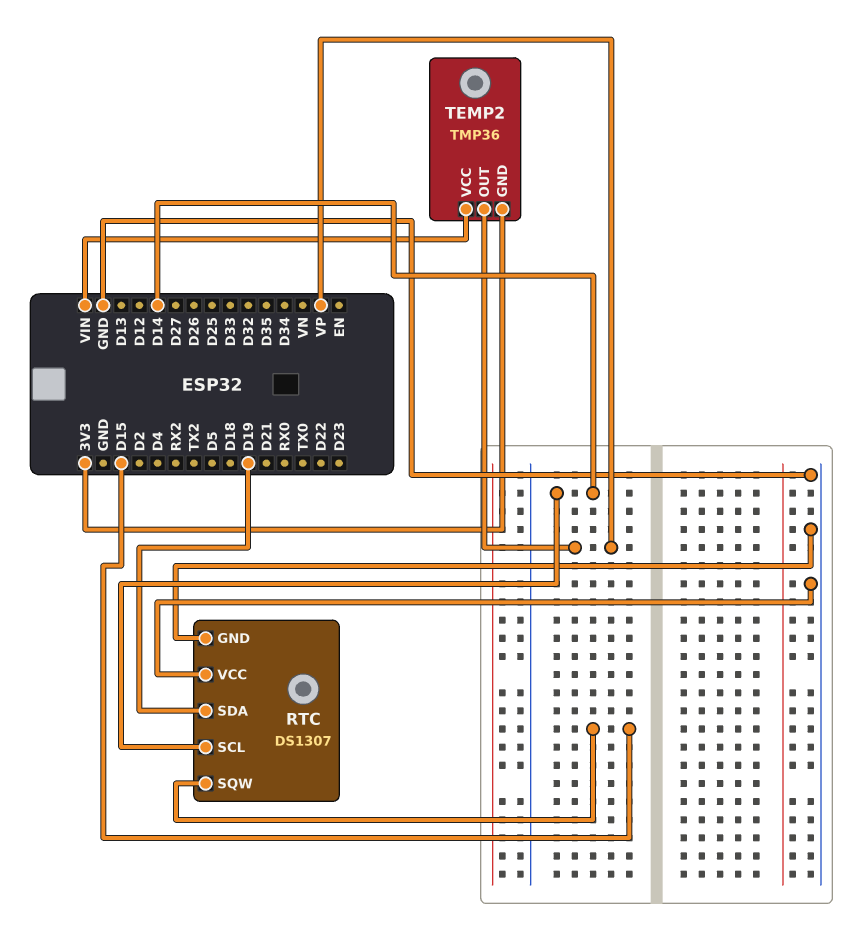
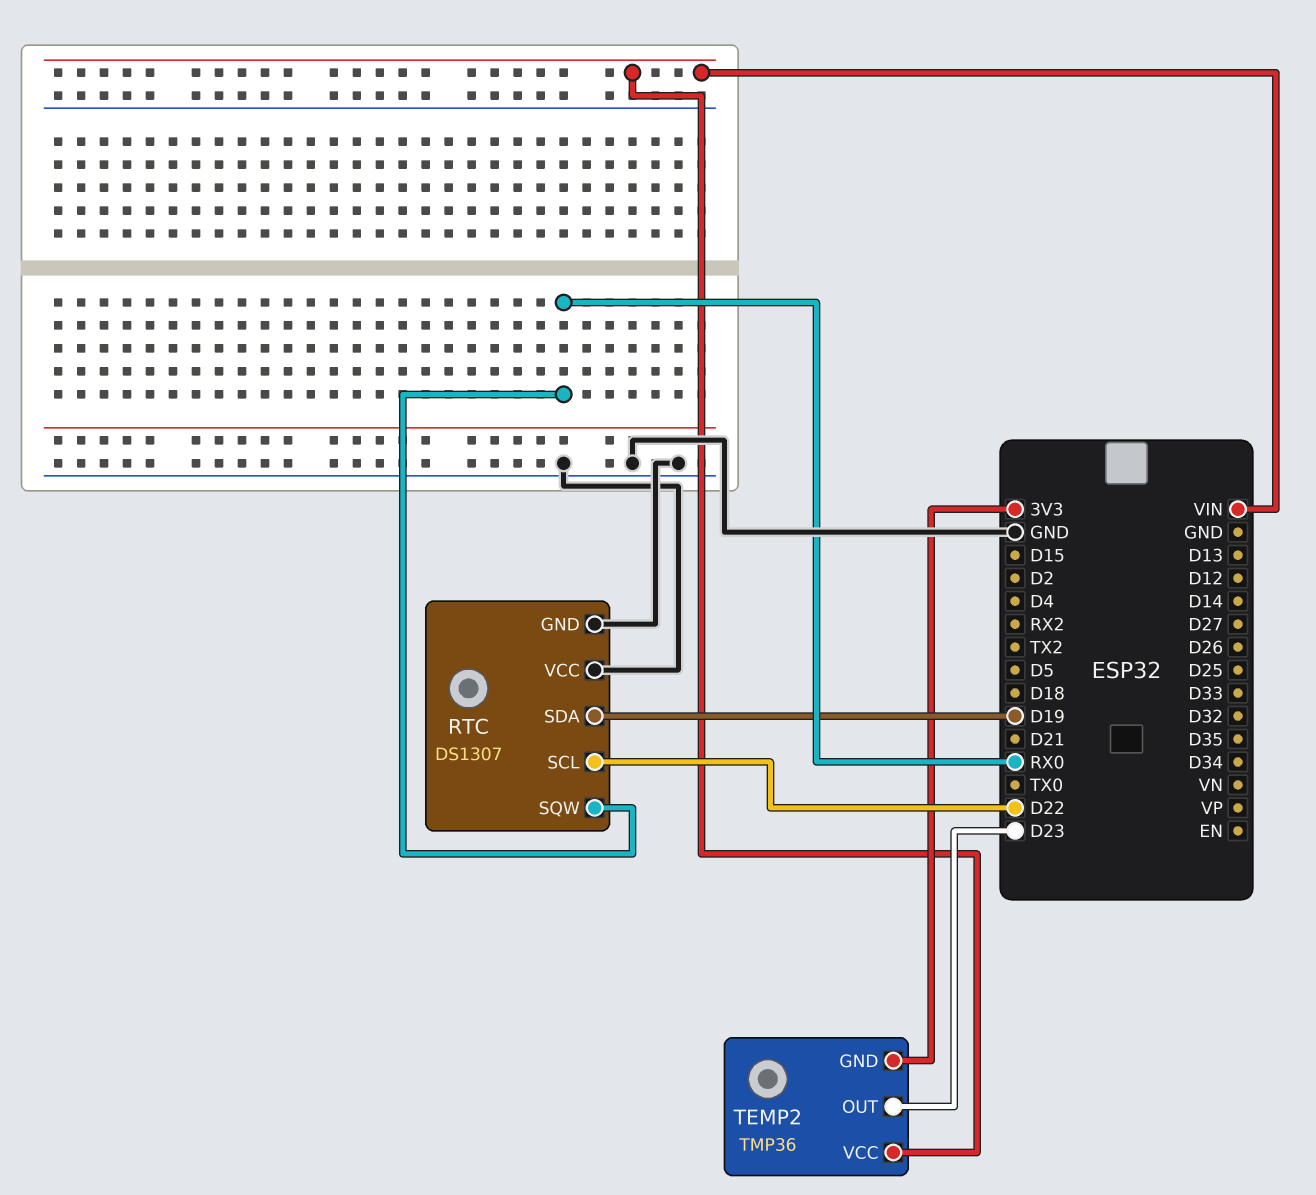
RTC pin SCL: D14 -> D22
RTC pin SQW: D15 -> RX0
TEMP2 pin OUT: VP -> D23

